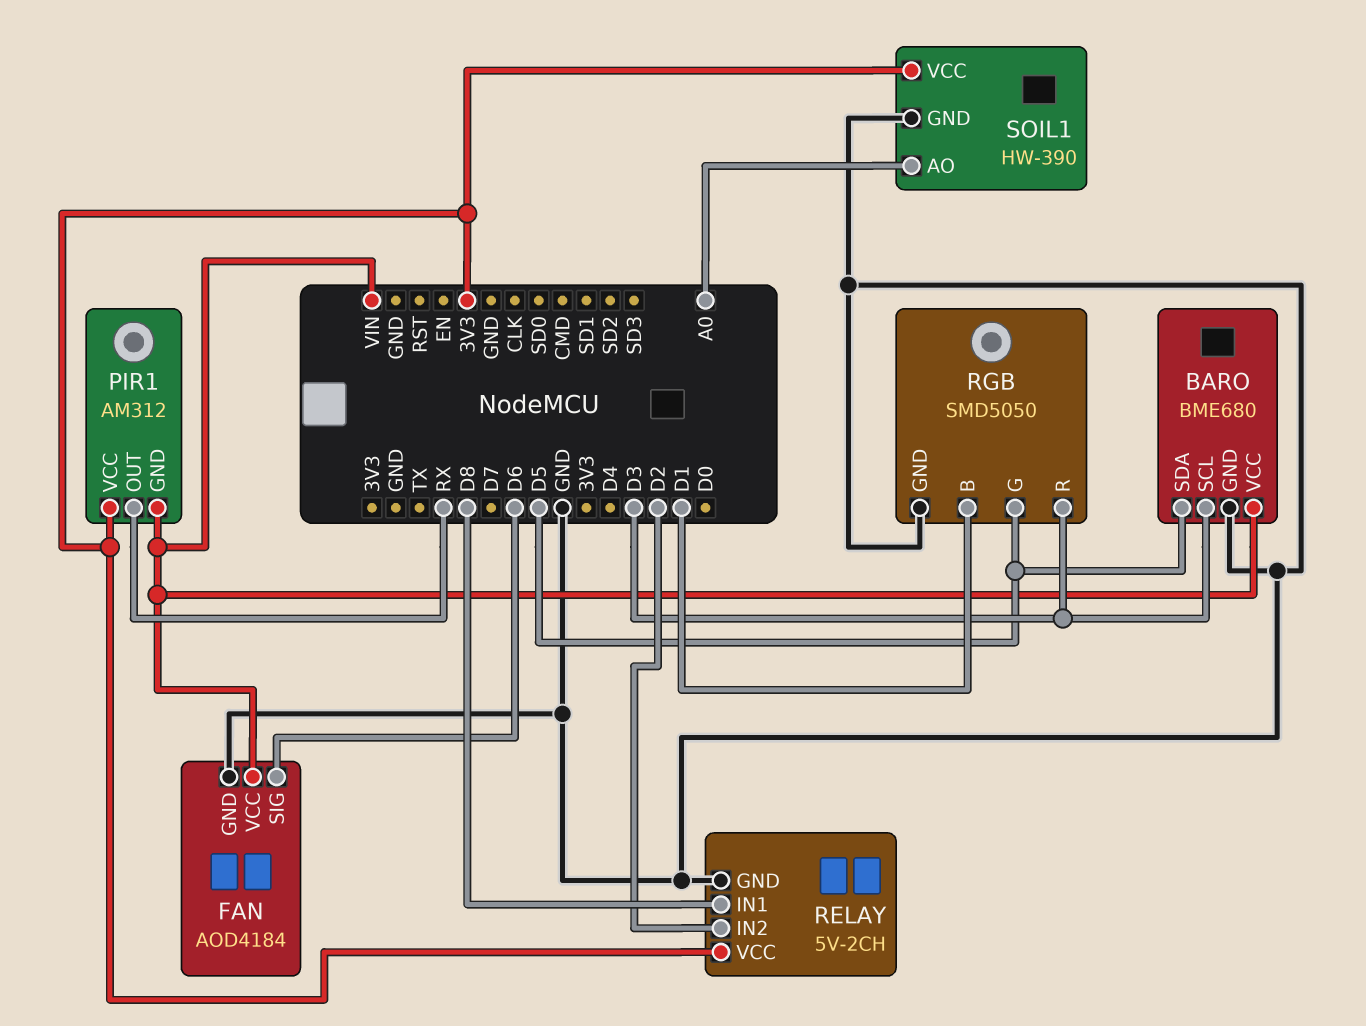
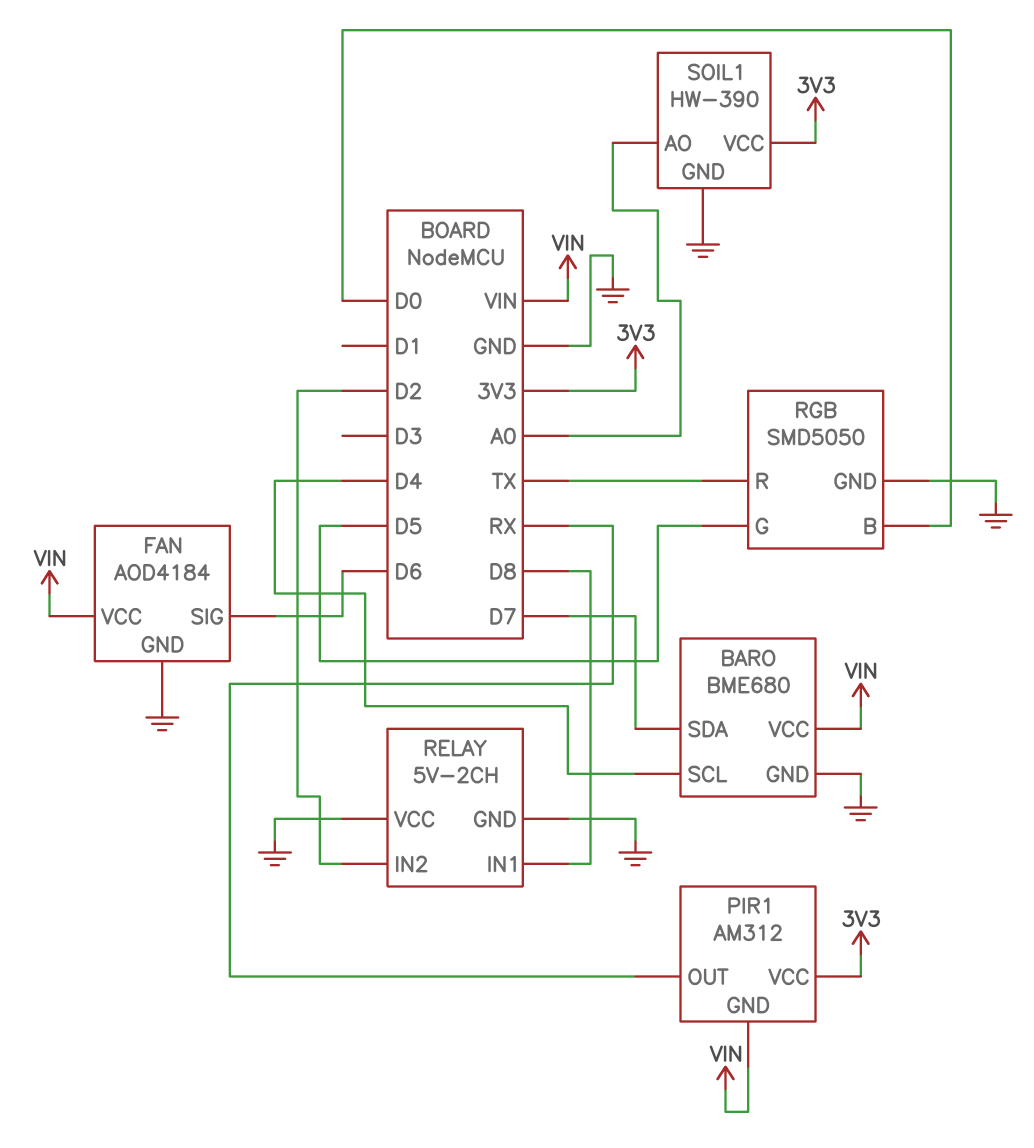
BARO pin SCL: D3 -> D4
BARO pin SDA: D5 -> D7
RELAY pin VCC: 3V3 -> GND
RGB pin B: D1 -> D0
RGB pin R: D3 -> TX

